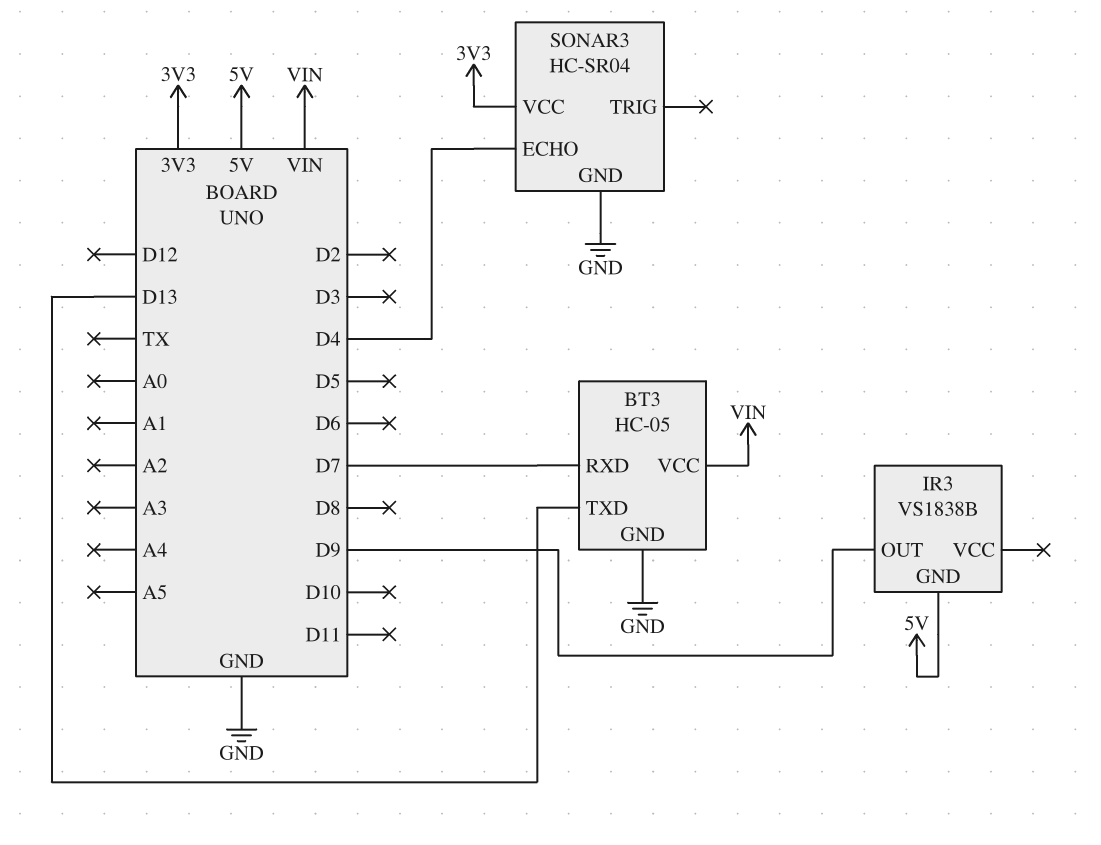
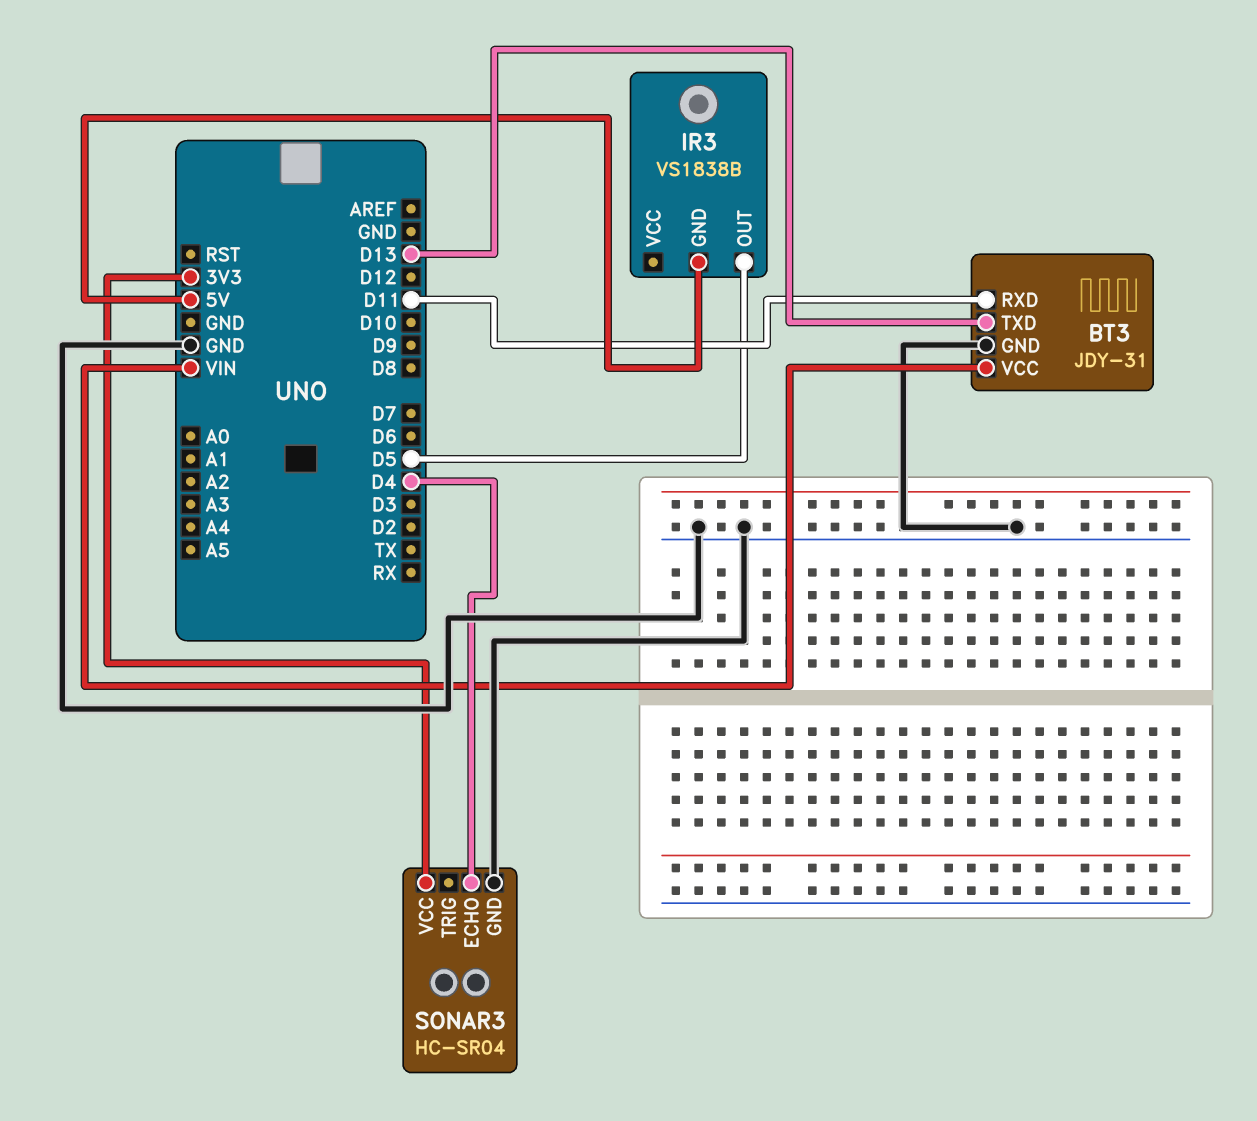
BT3: HC-05 -> JDY-31
BT3 pin RXD: D7 -> D11
IR3 pin OUT: D9 -> D5

